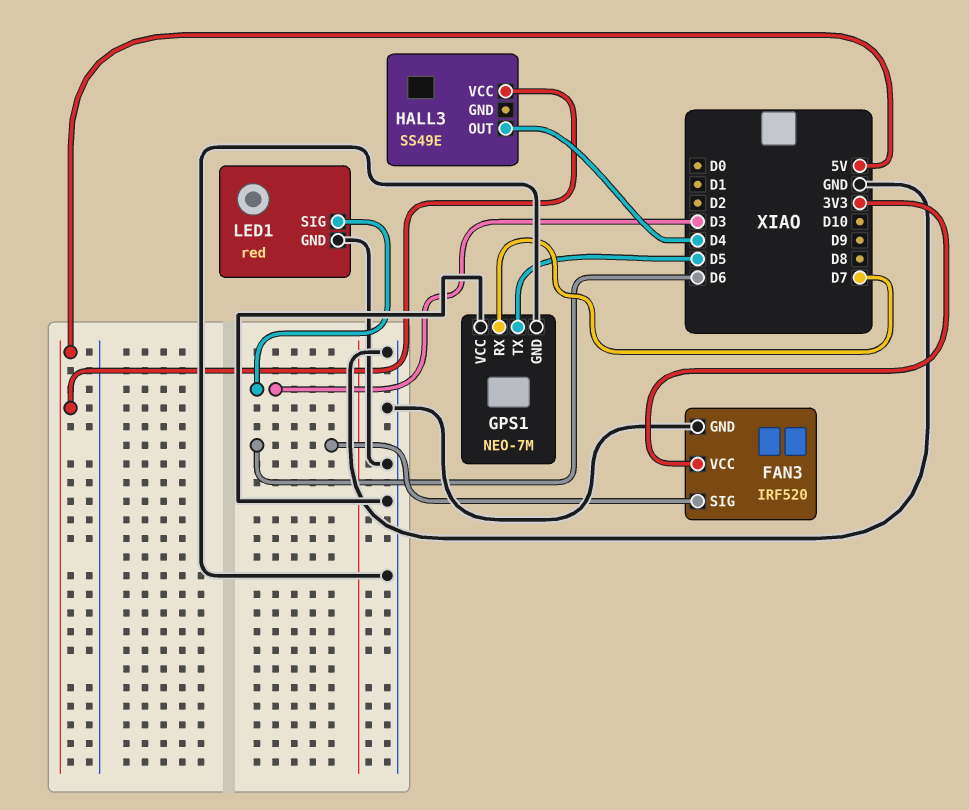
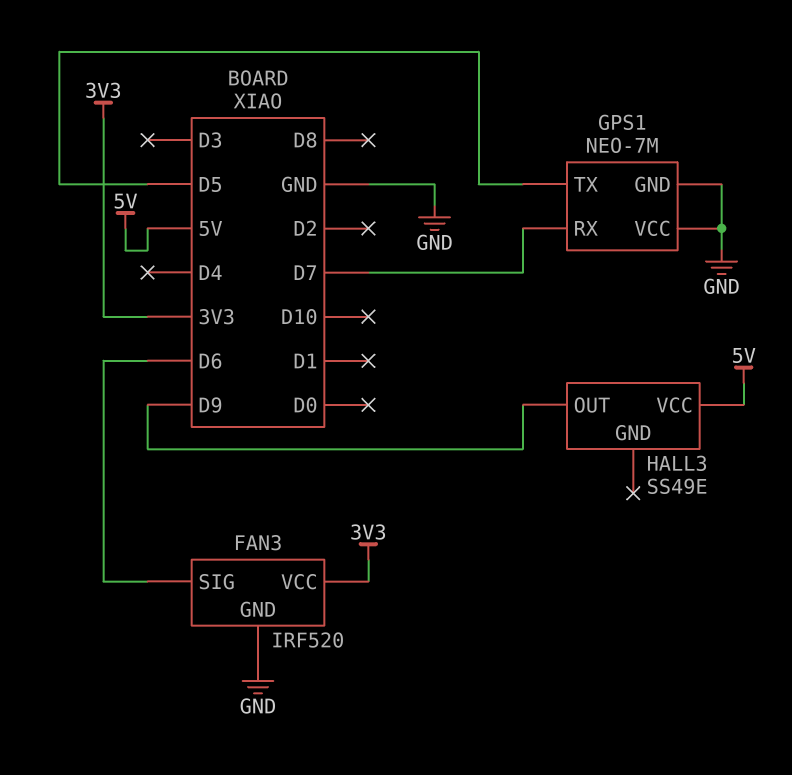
HALL3 pin OUT: D4 -> D9
LED1: red -> none
LED1 pin GND: GND -> none
LED1 pin SIG: D3 -> none

